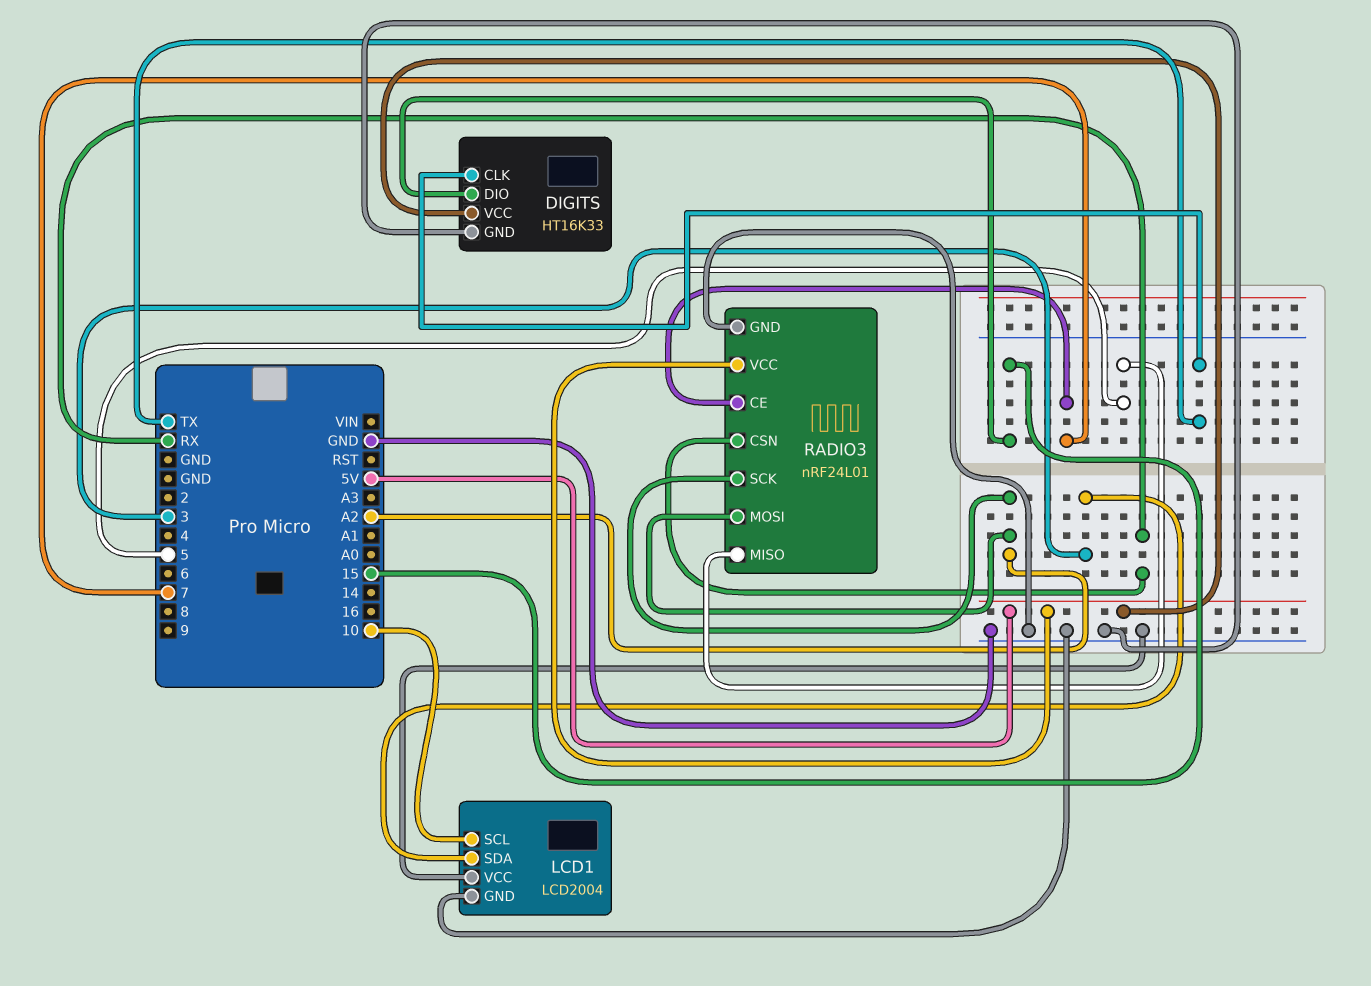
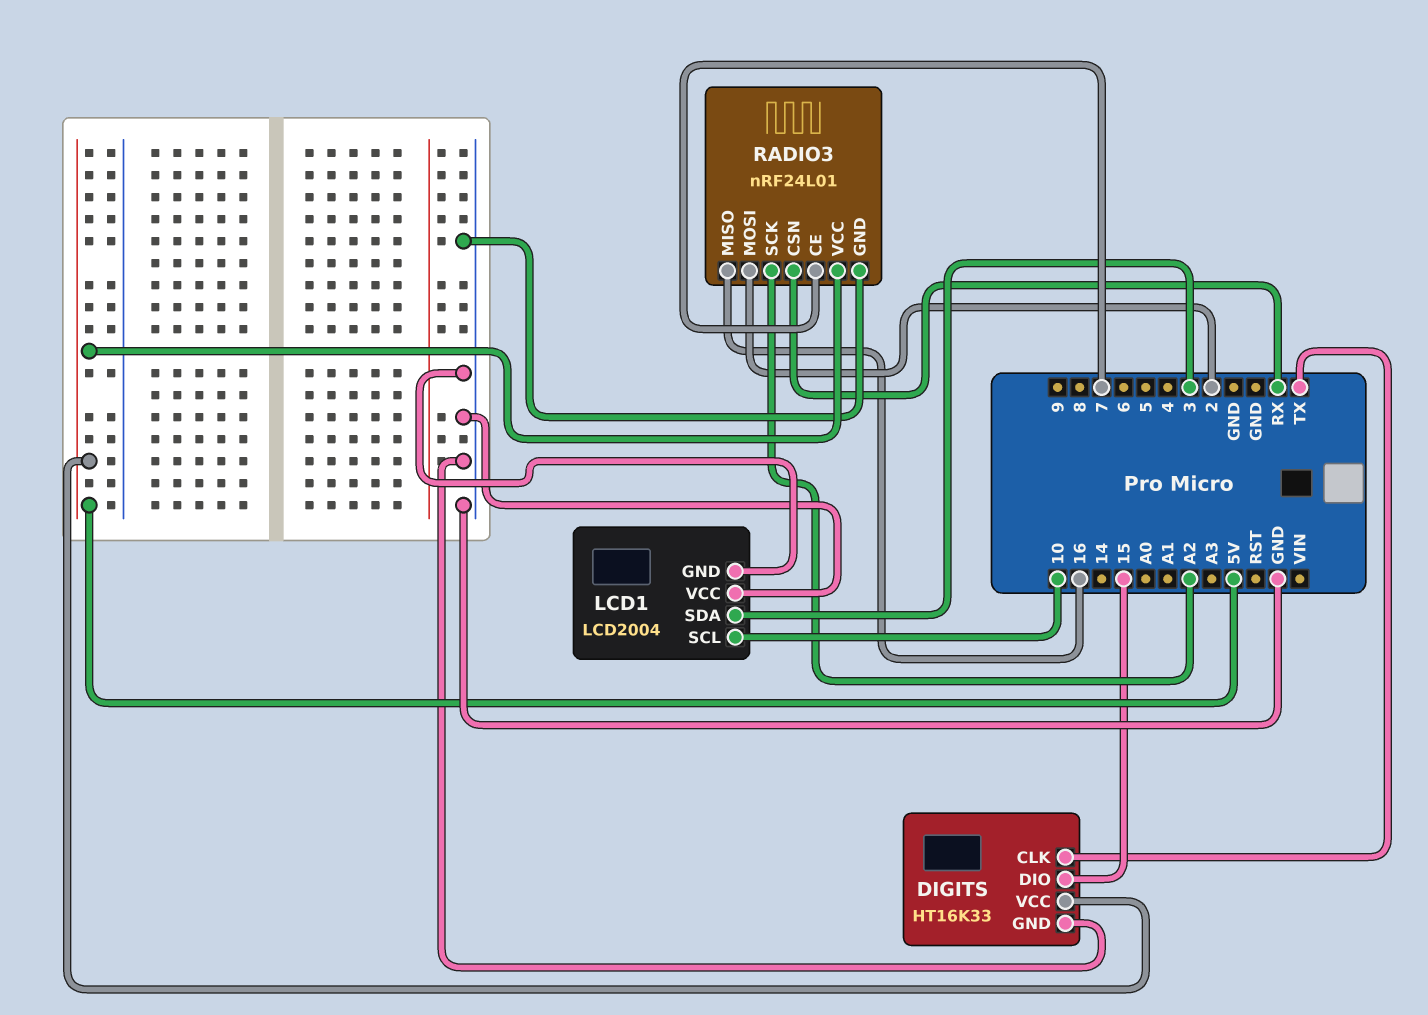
RADIO3 pin MISO: 5 -> 16
RADIO3 pin MOSI: A2 -> 2

